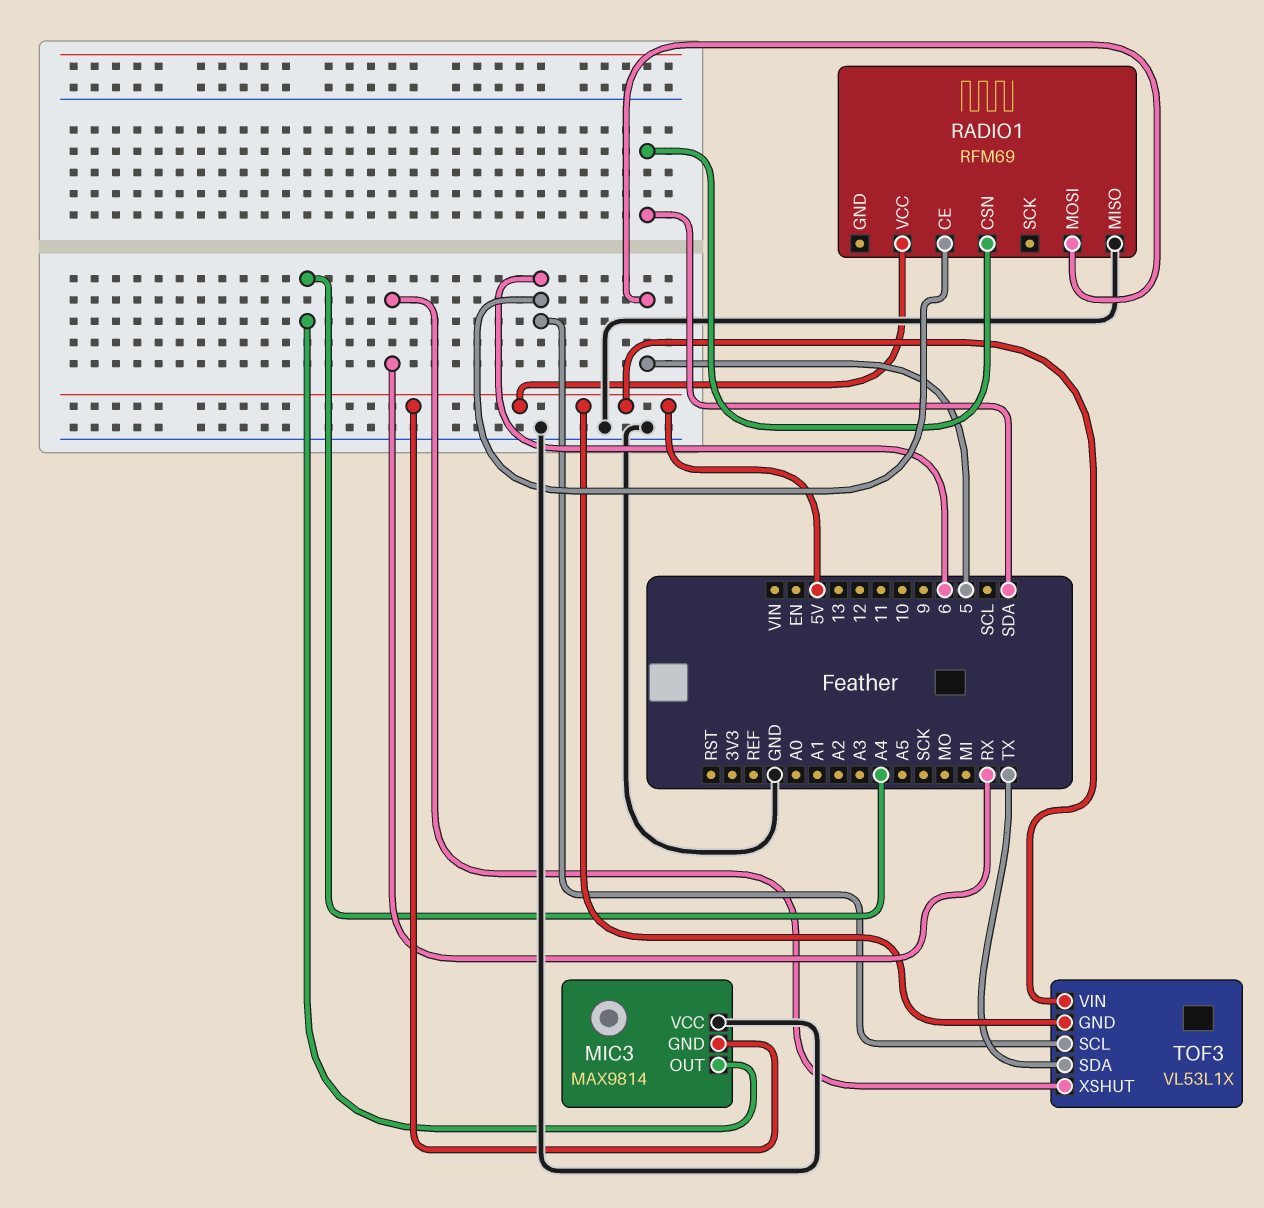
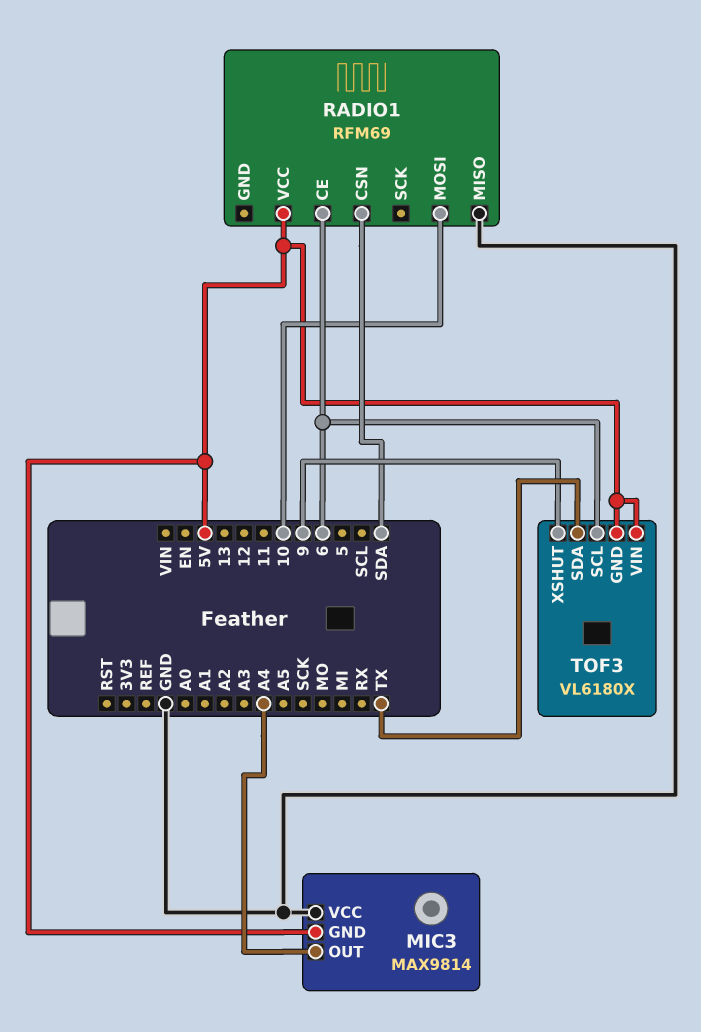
RADIO1 pin MOSI: 5 -> 10
TOF3: VL53L1X -> VL6180X
TOF3 pin XSHUT: RX -> 9

